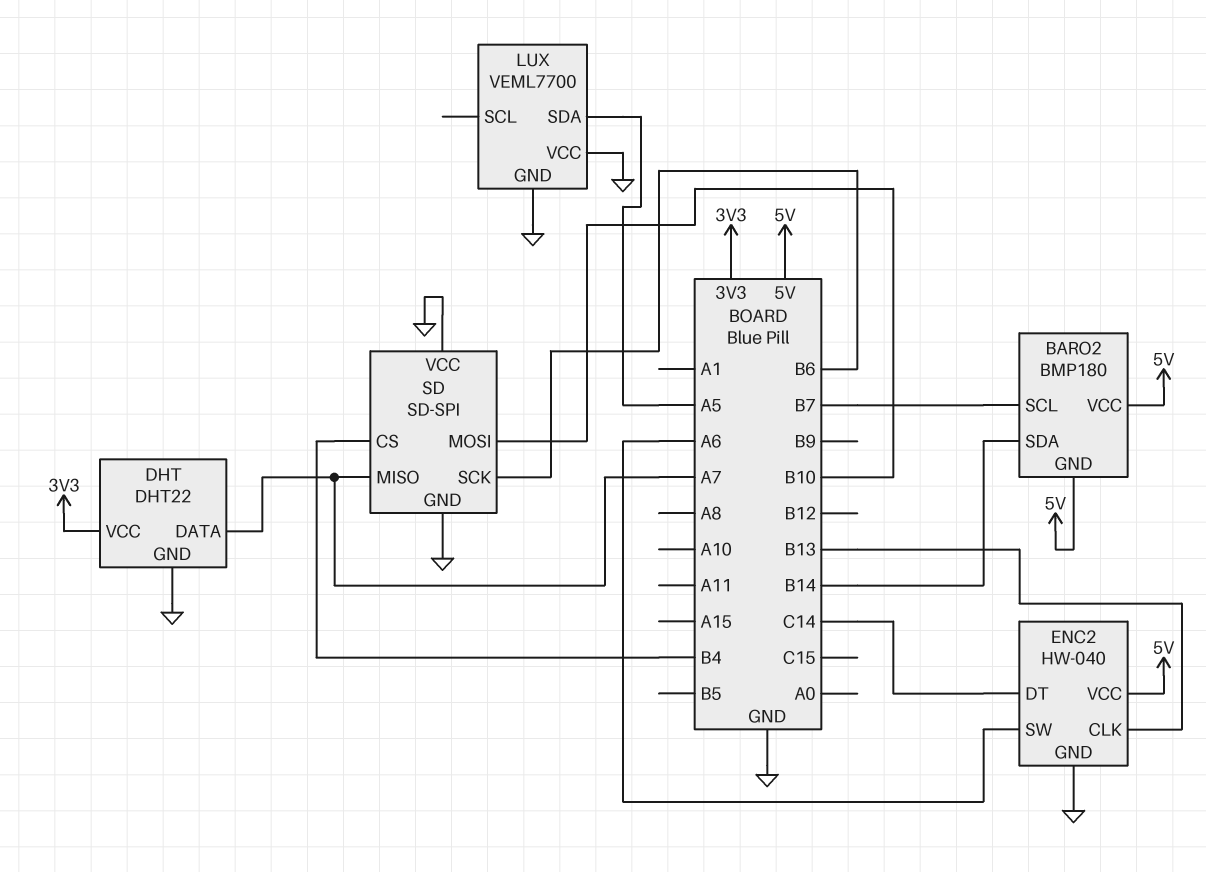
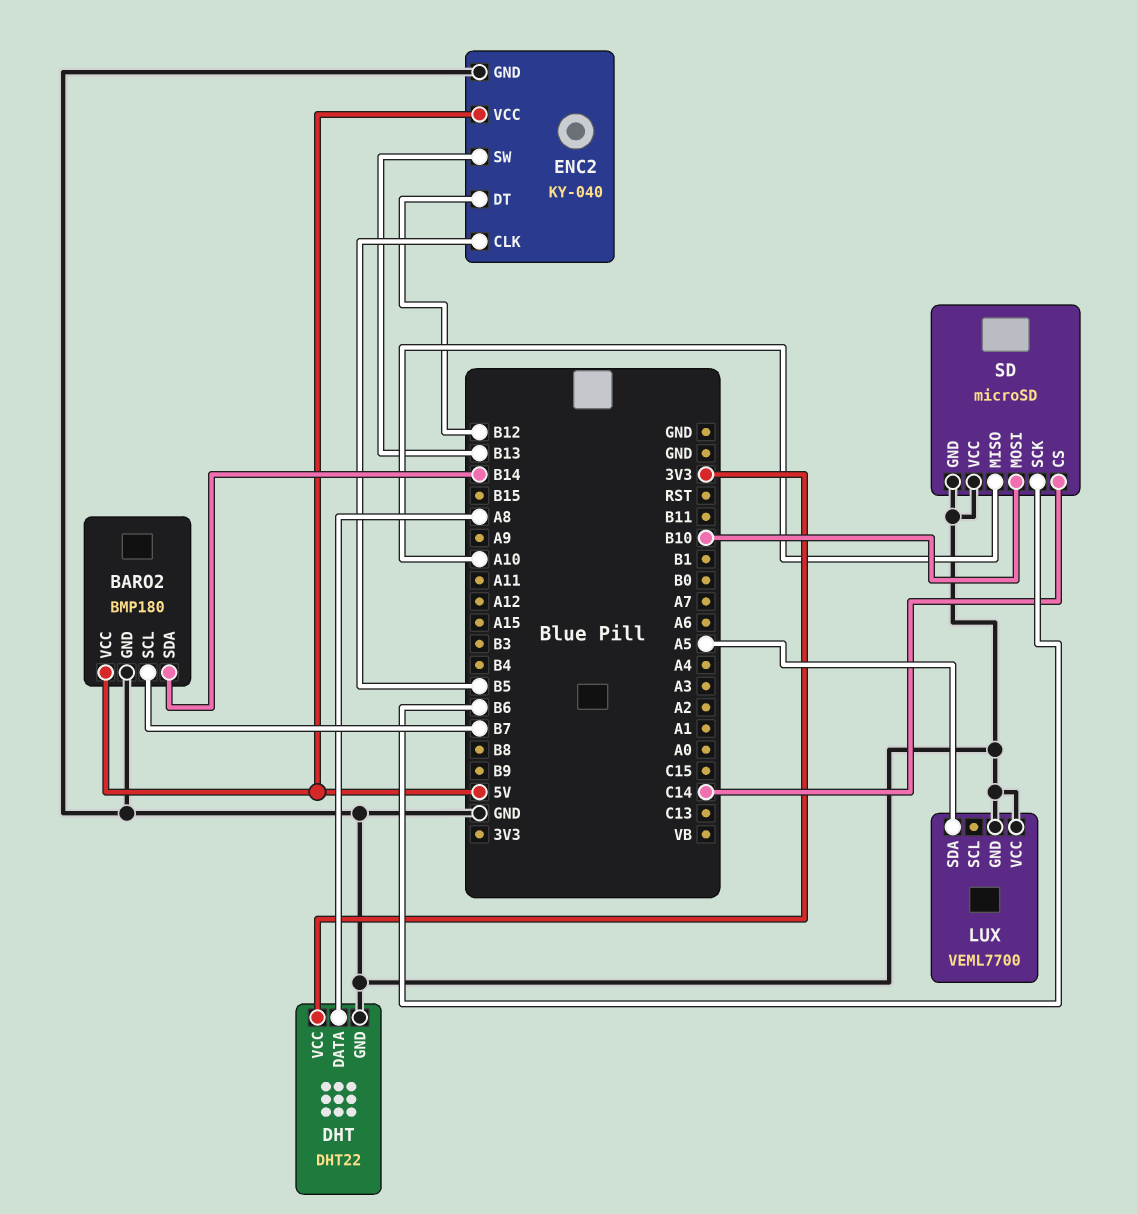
BARO2 pin GND: 5V -> GND
DHT pin DATA: A7 -> A8
ENC2: HW-040 -> KY-040
ENC2 pin CLK: B13 -> B5
ENC2 pin DT: C14 -> B12
ENC2 pin SW: A6 -> B13
SD: SD-SPI -> microSD
SD pin CS: B4 -> C14
SD pin MISO: A7 -> A10

